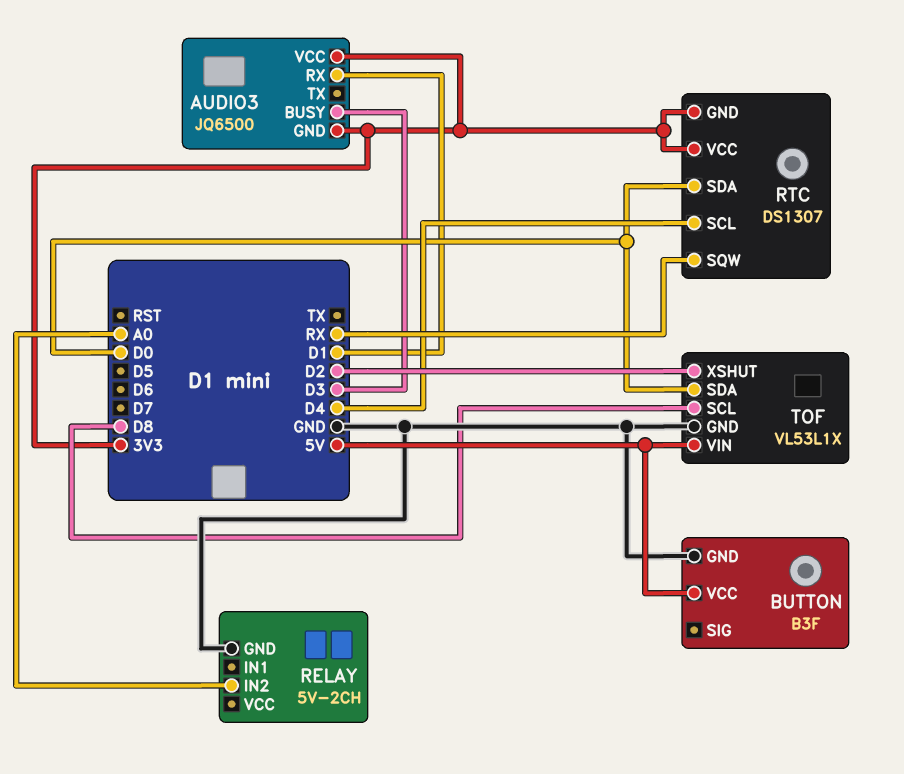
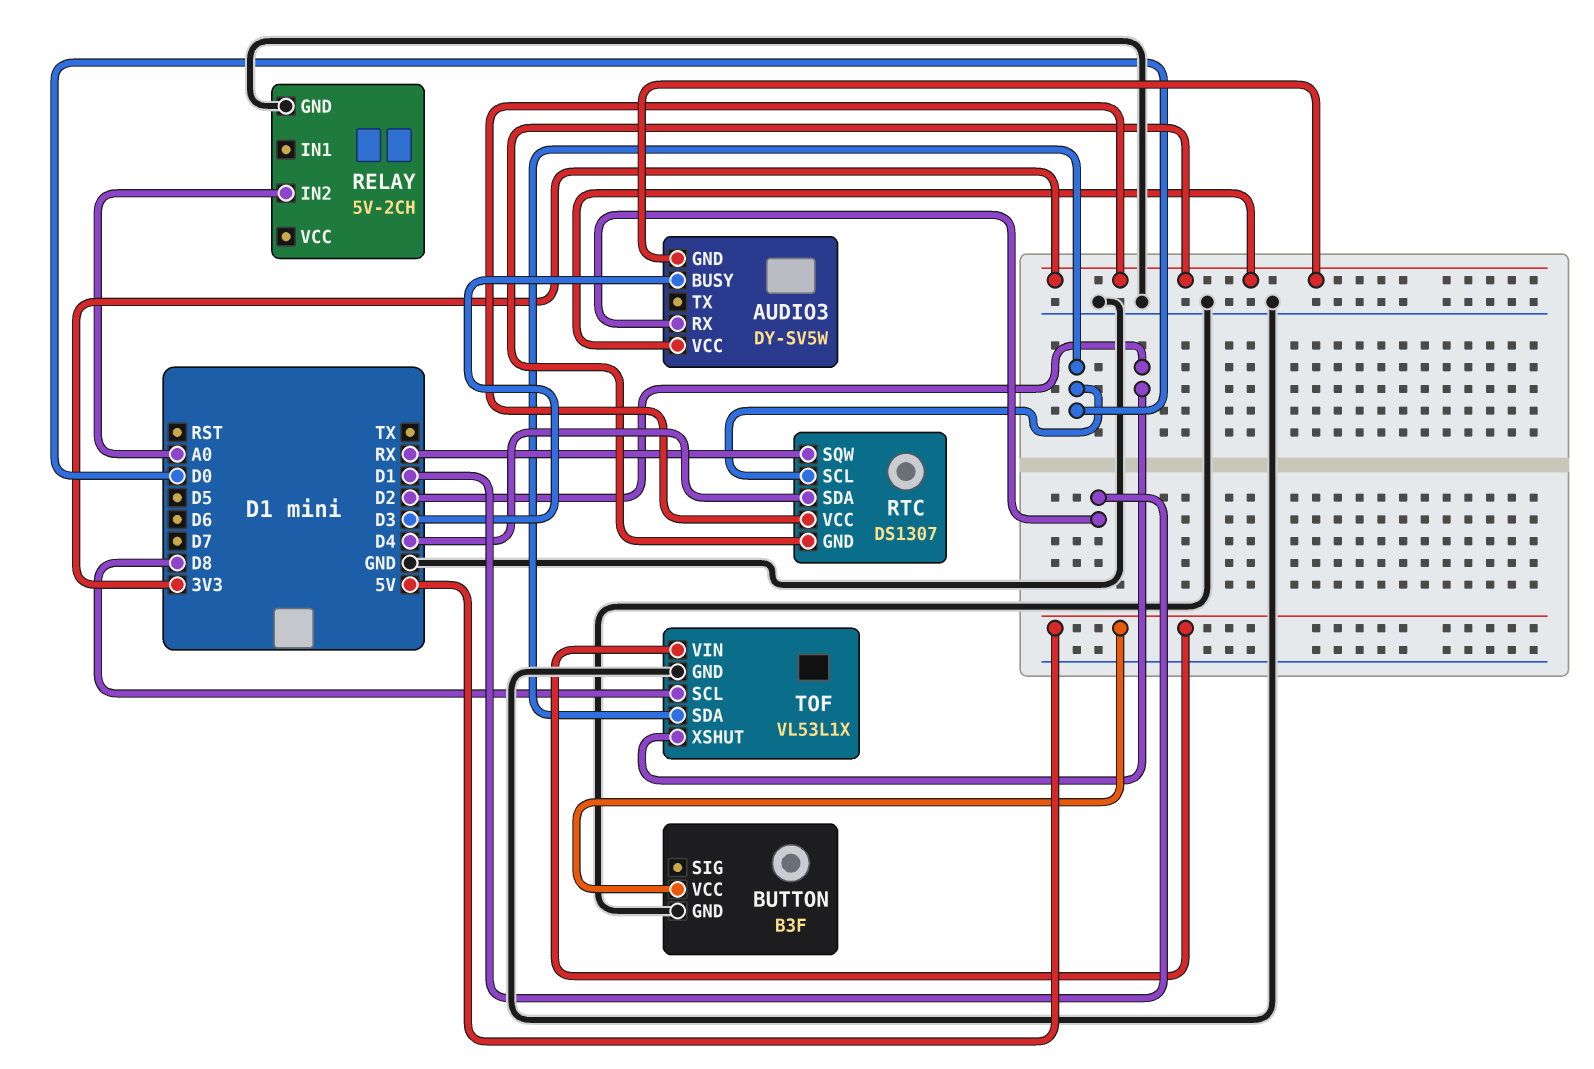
AUDIO3: JQ6500 -> DY-SV5W
RTC pin SCL: D4 -> D0
RTC pin SDA: D0 -> D4

